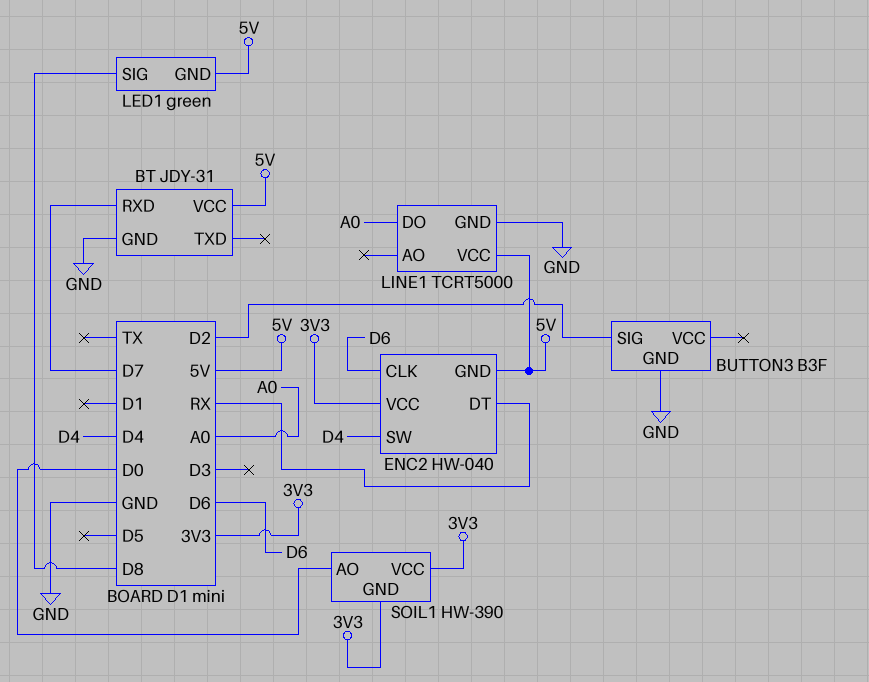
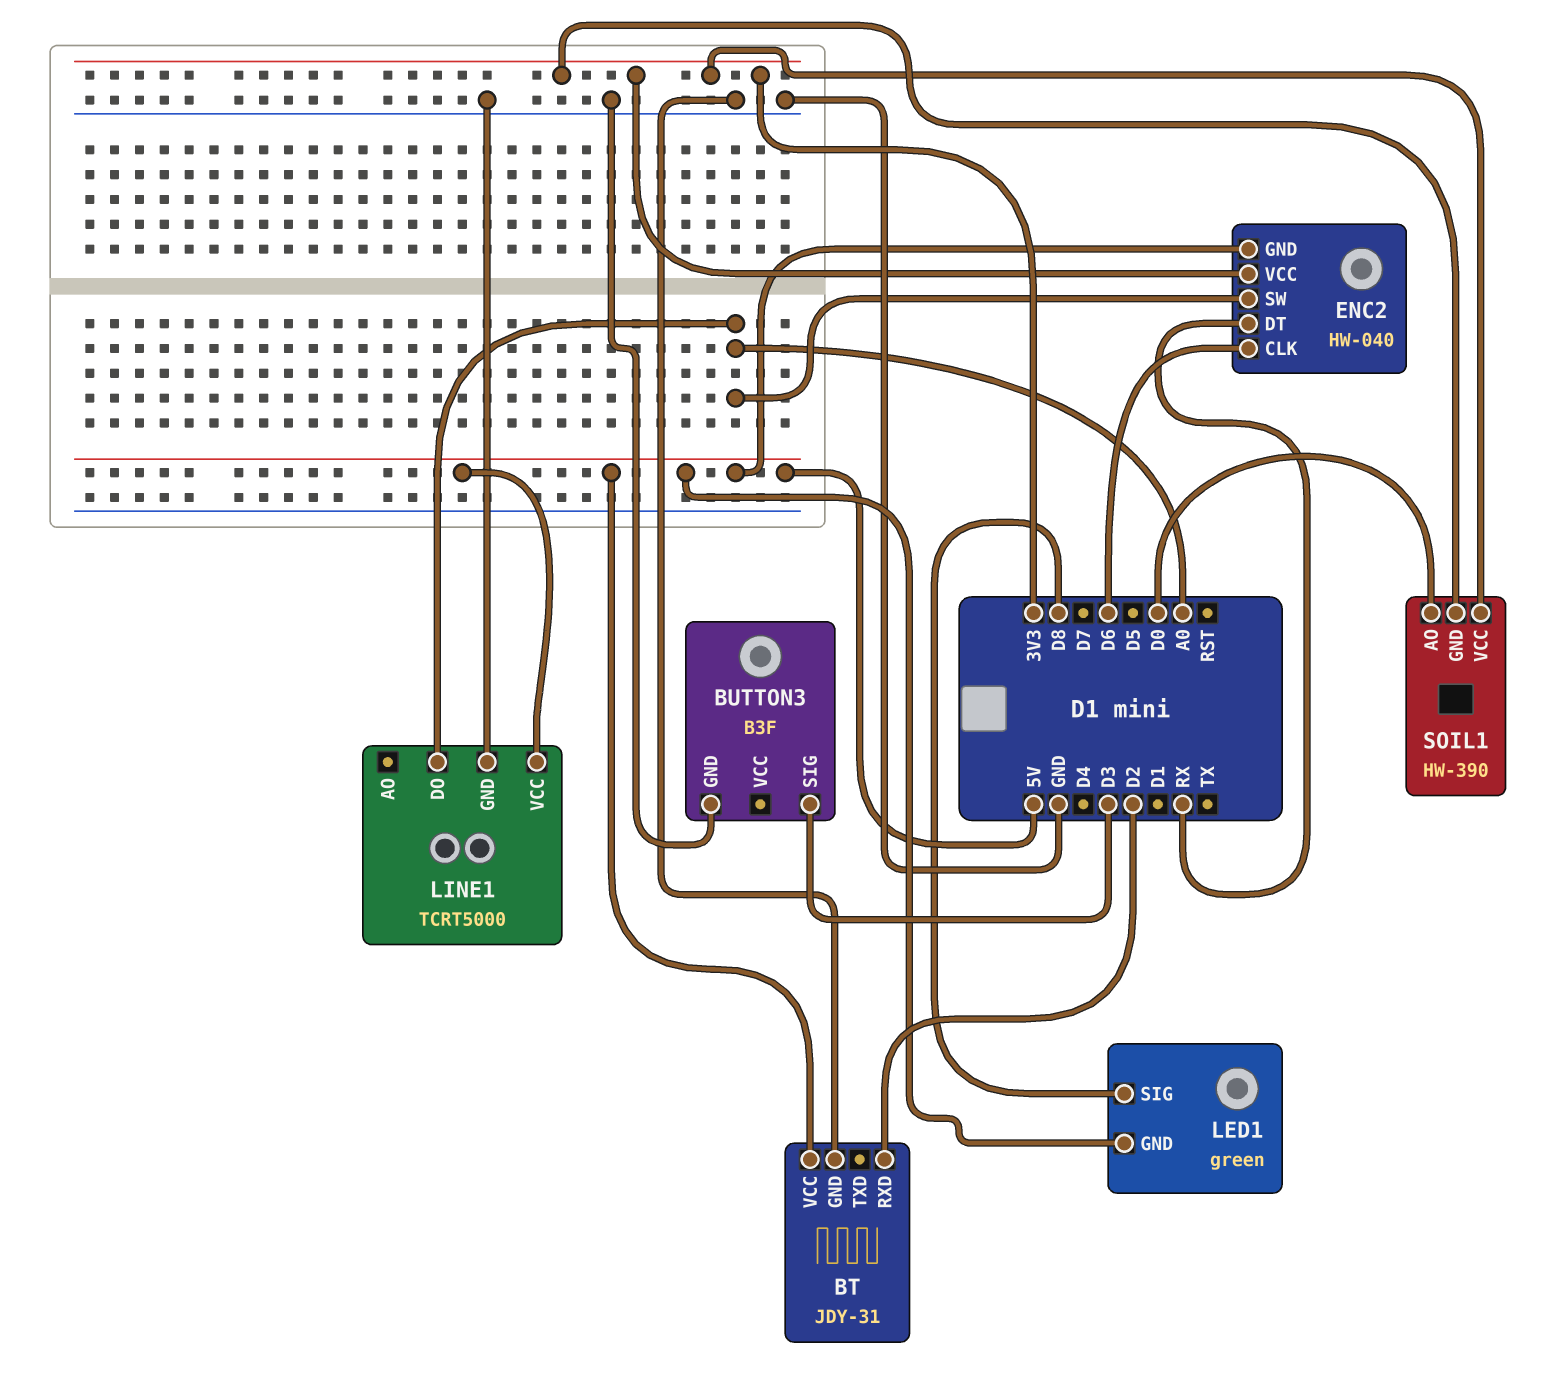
BT pin RXD: D7 -> D2
BUTTON3 pin SIG: D2 -> D3
ENC2 pin SW: D4 -> A0

